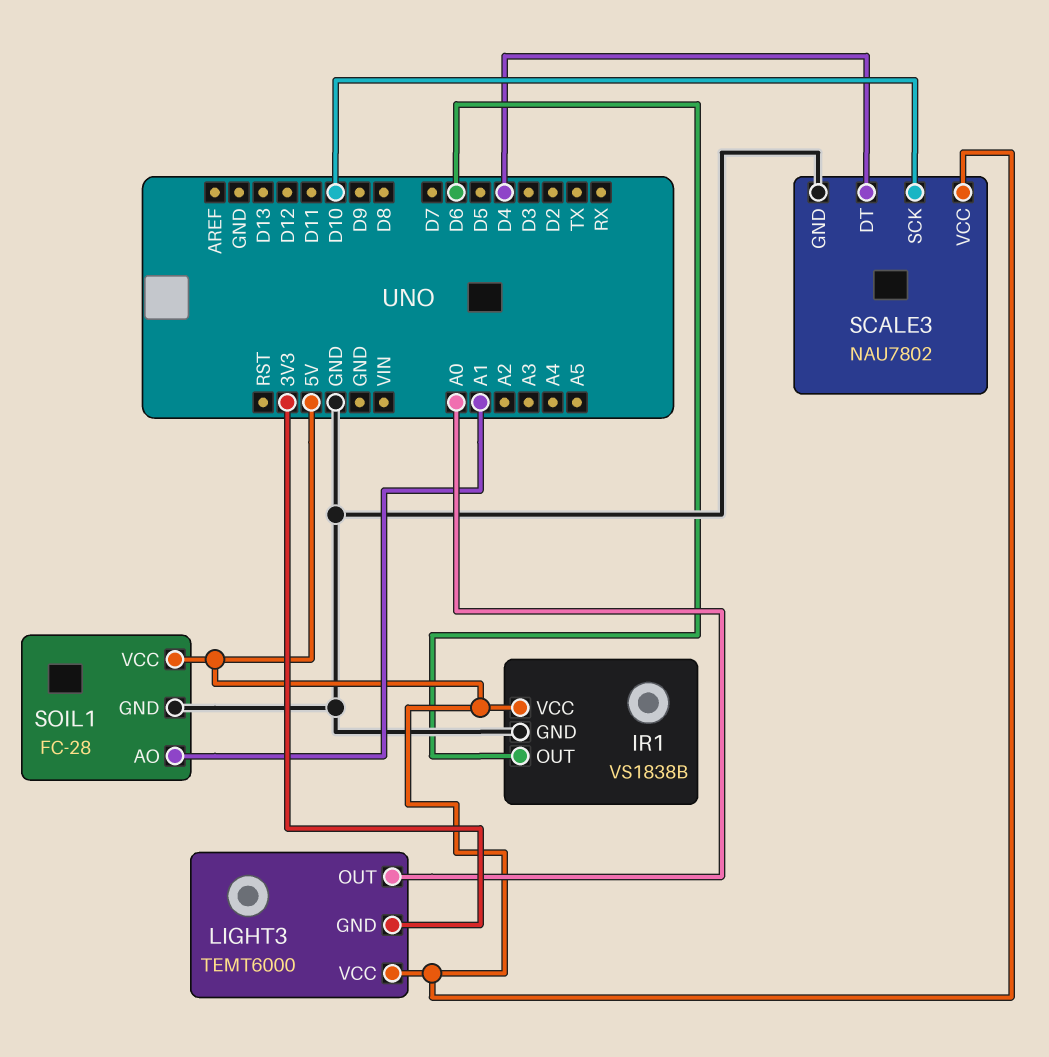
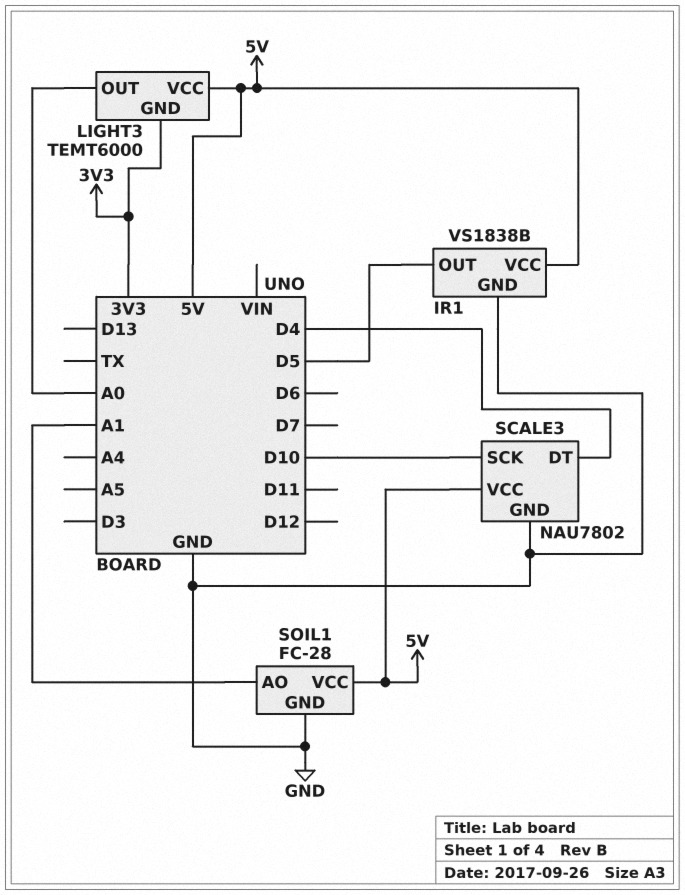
IR1 pin OUT: D6 -> D5

